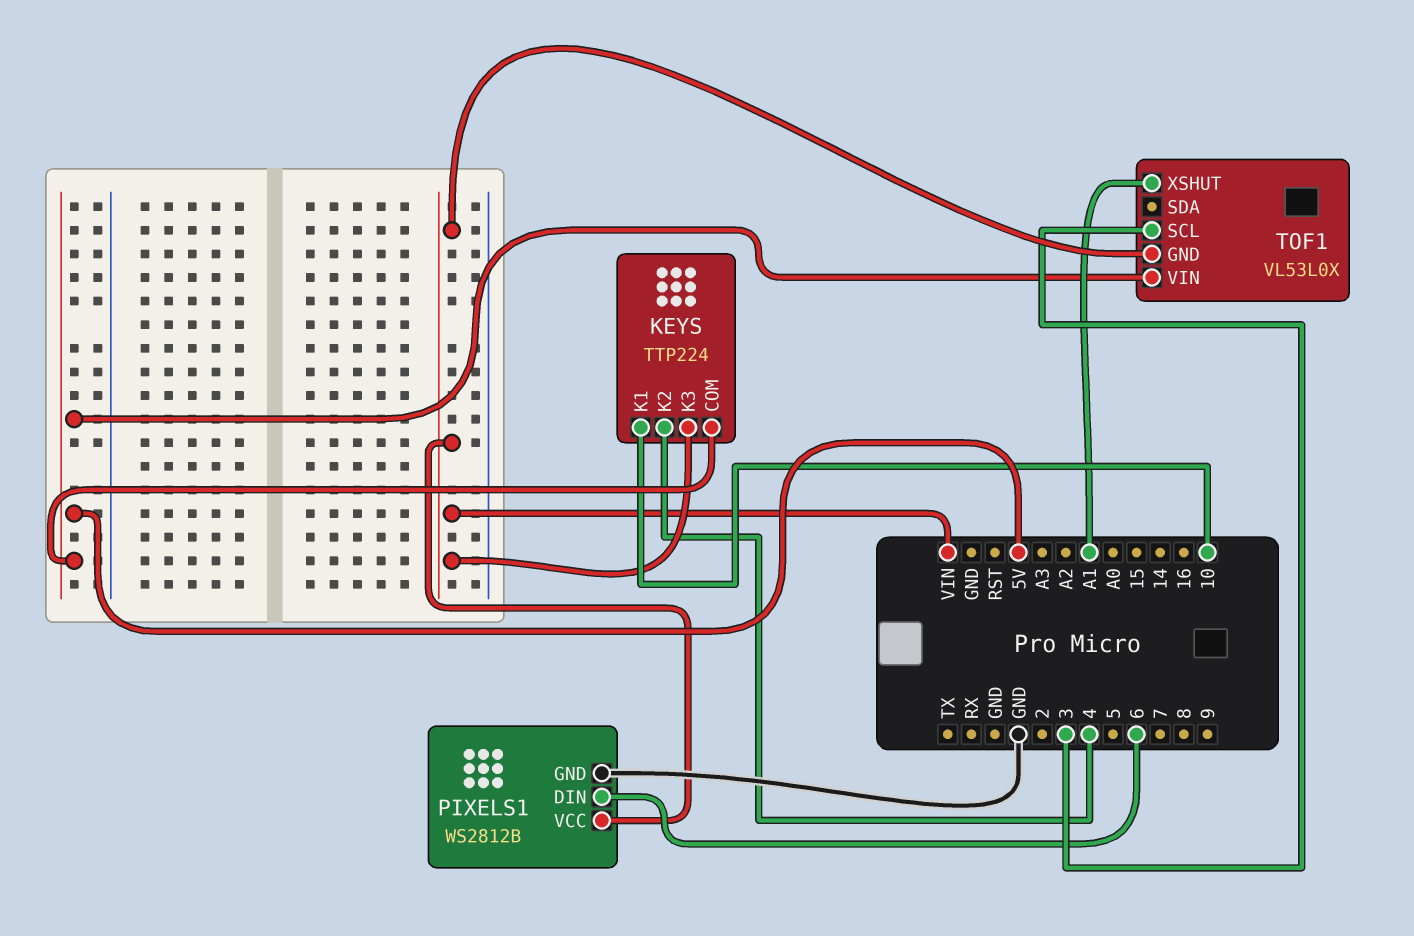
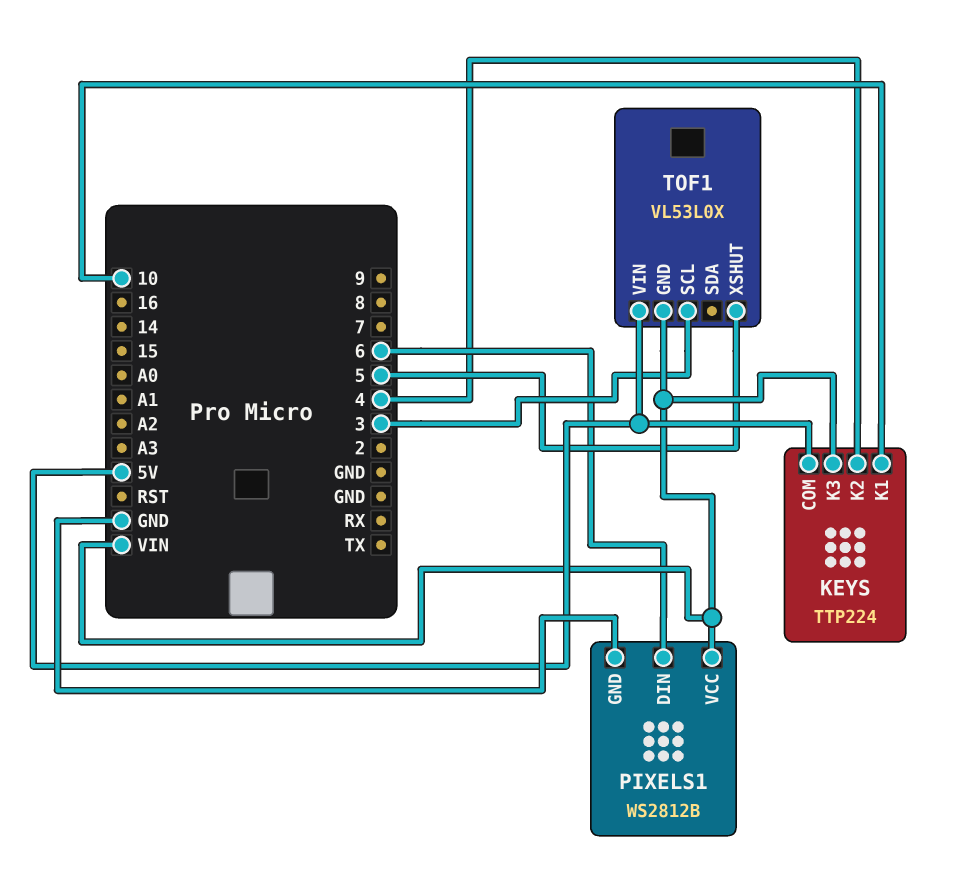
TOF1 pin XSHUT: A1 -> 5

